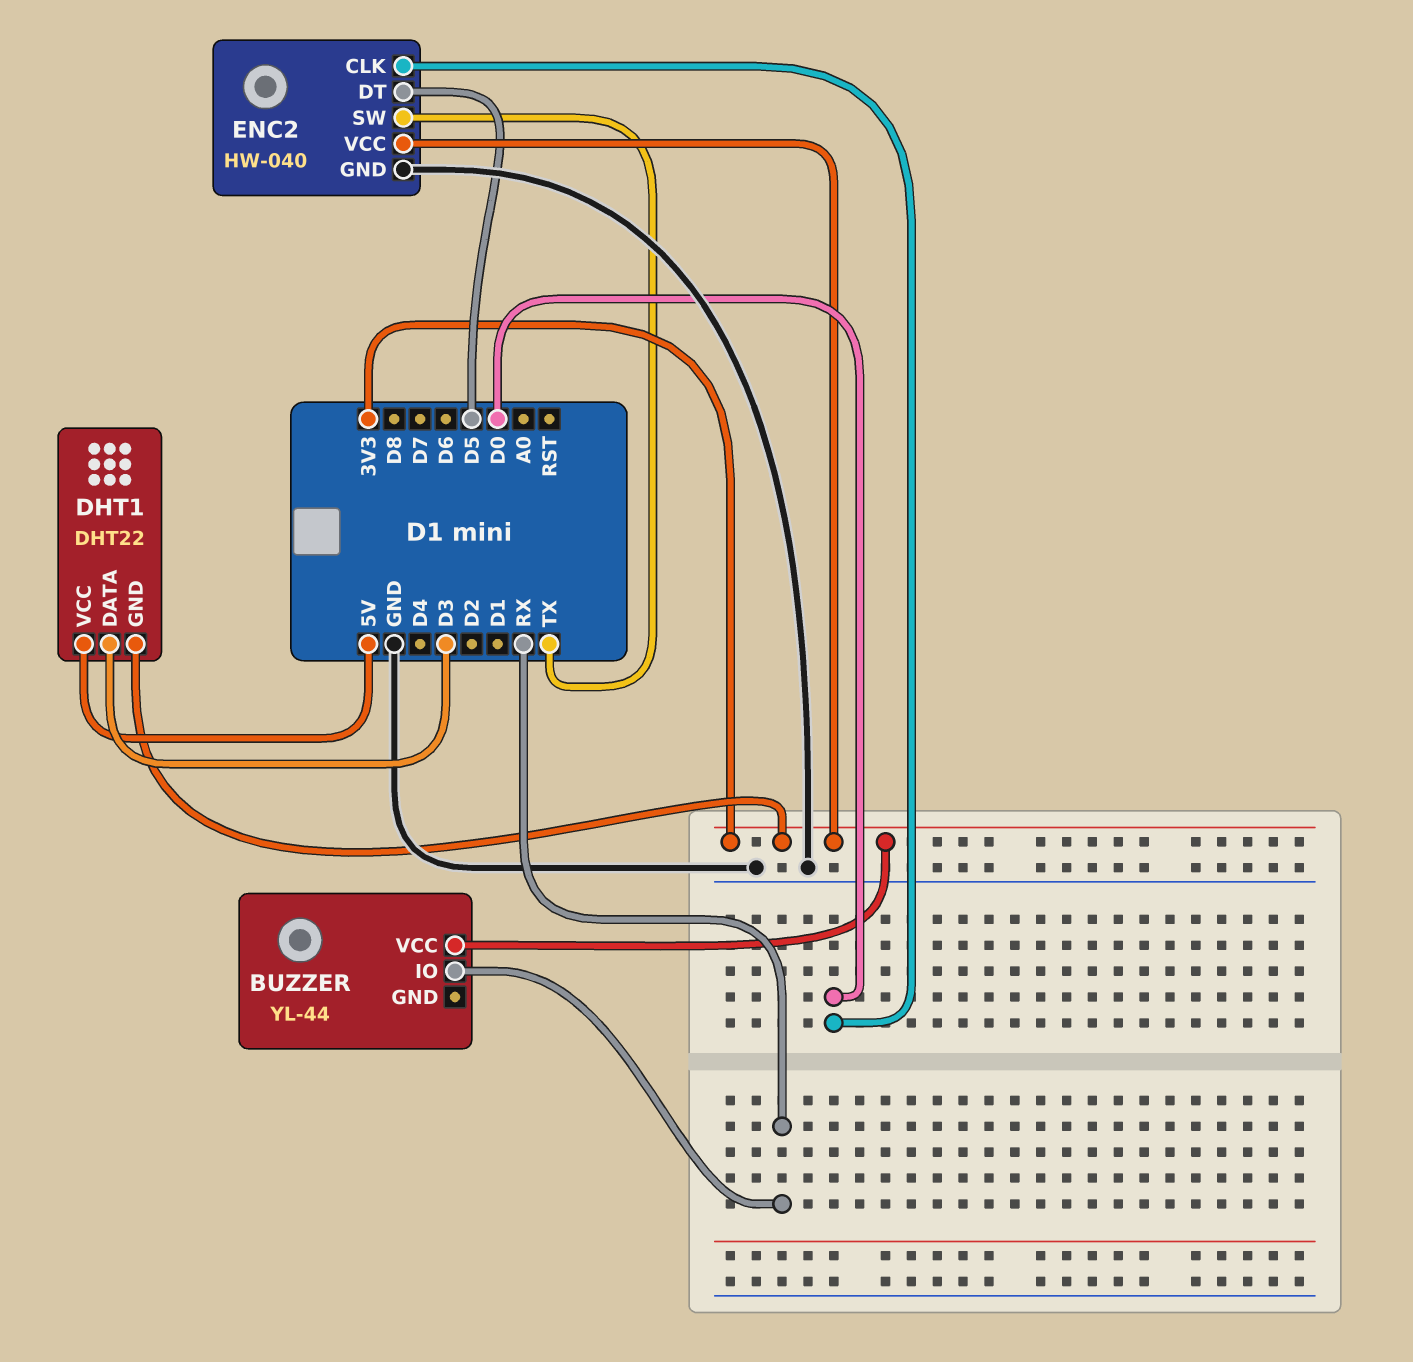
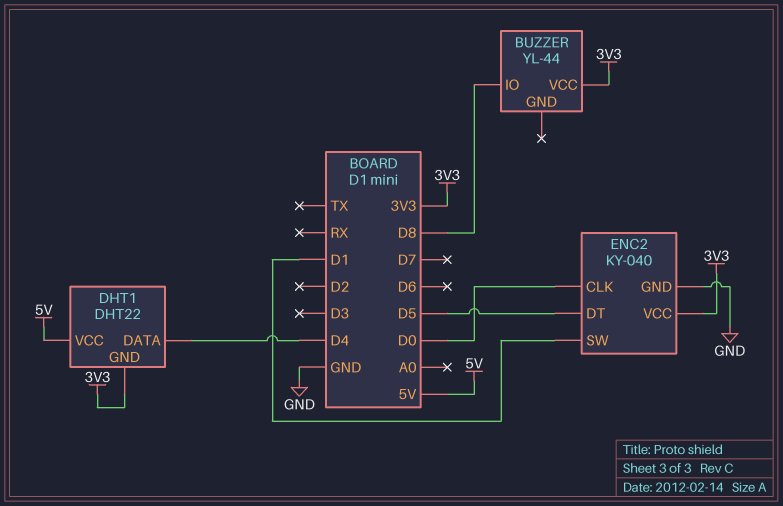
BUZZER pin IO: RX -> D8
DHT1 pin DATA: D3 -> D4
ENC2: HW-040 -> KY-040
ENC2 pin SW: TX -> D1

